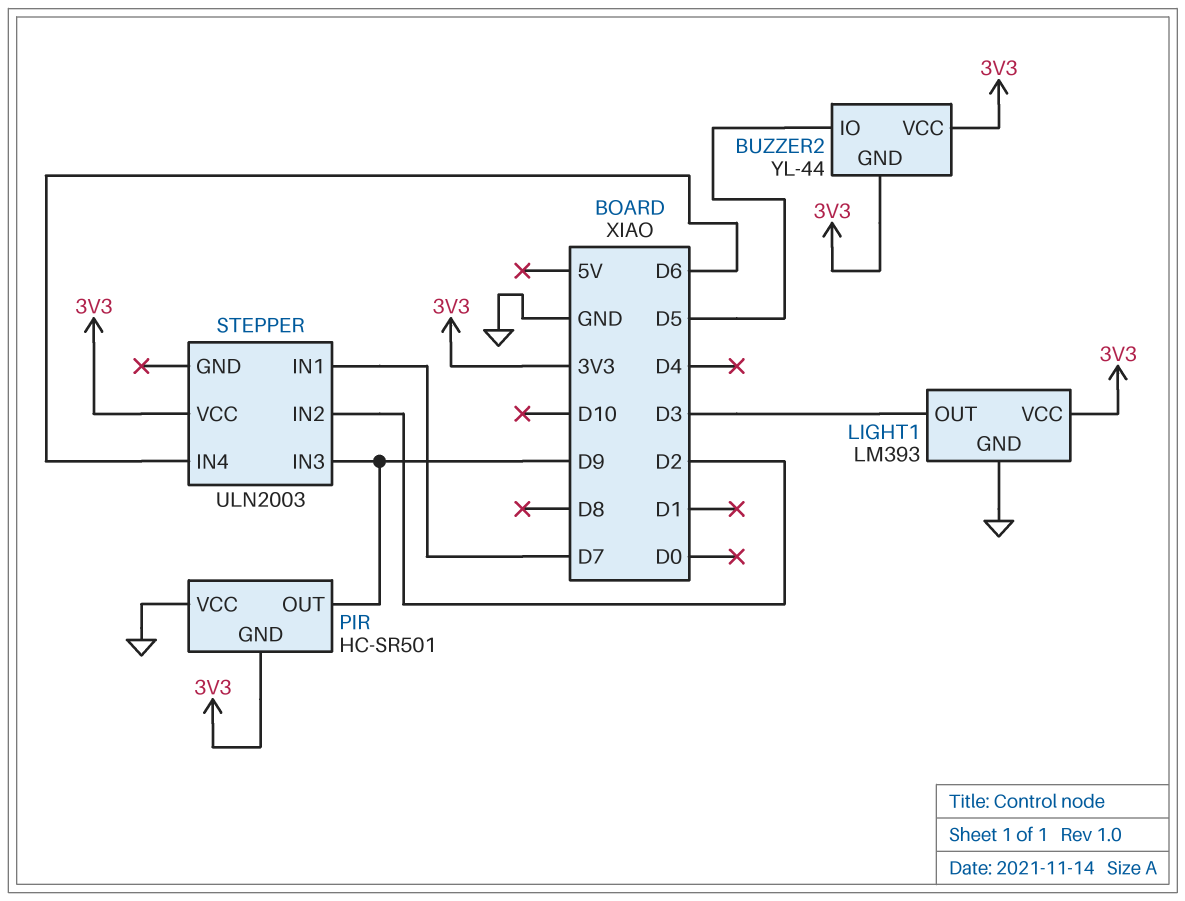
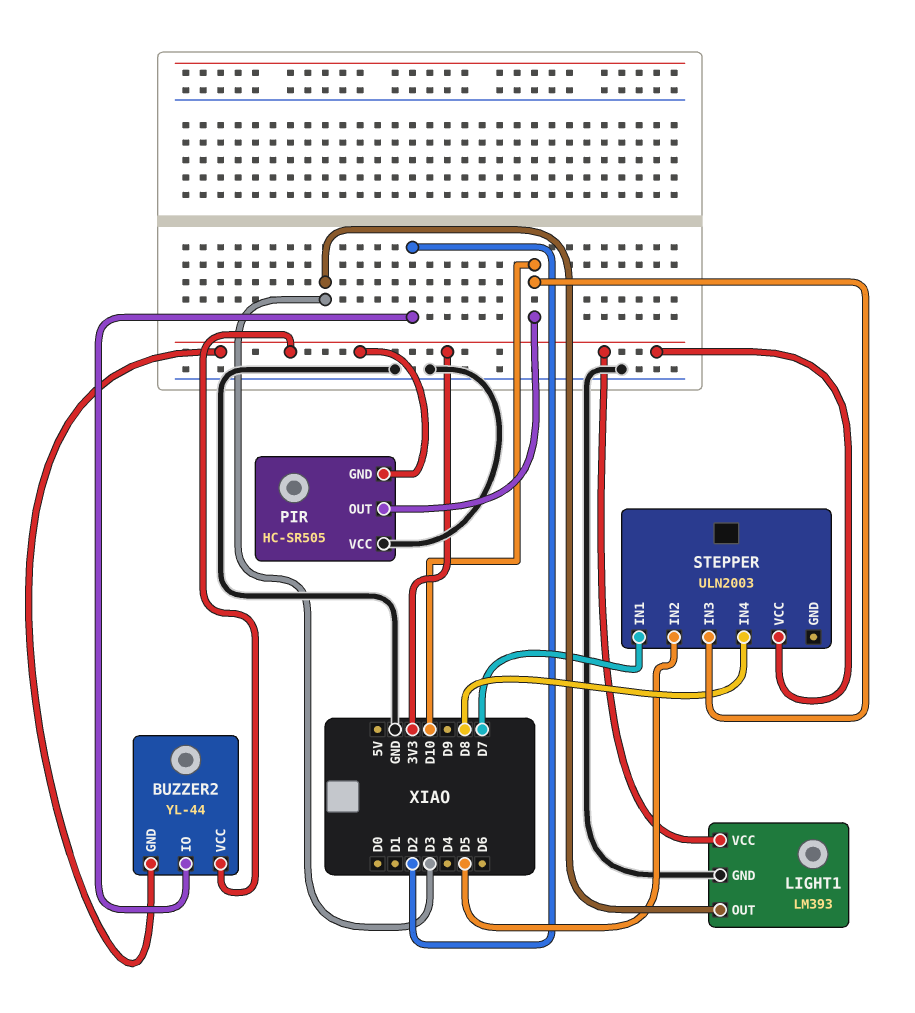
BUZZER2 pin IO: D5 -> D2
PIR: HC-SR501 -> HC-SR505
PIR pin OUT: D9 -> D10
STEPPER pin IN2: D2 -> D5
STEPPER pin IN3: D9 -> D10
STEPPER pin IN4: D6 -> D8

